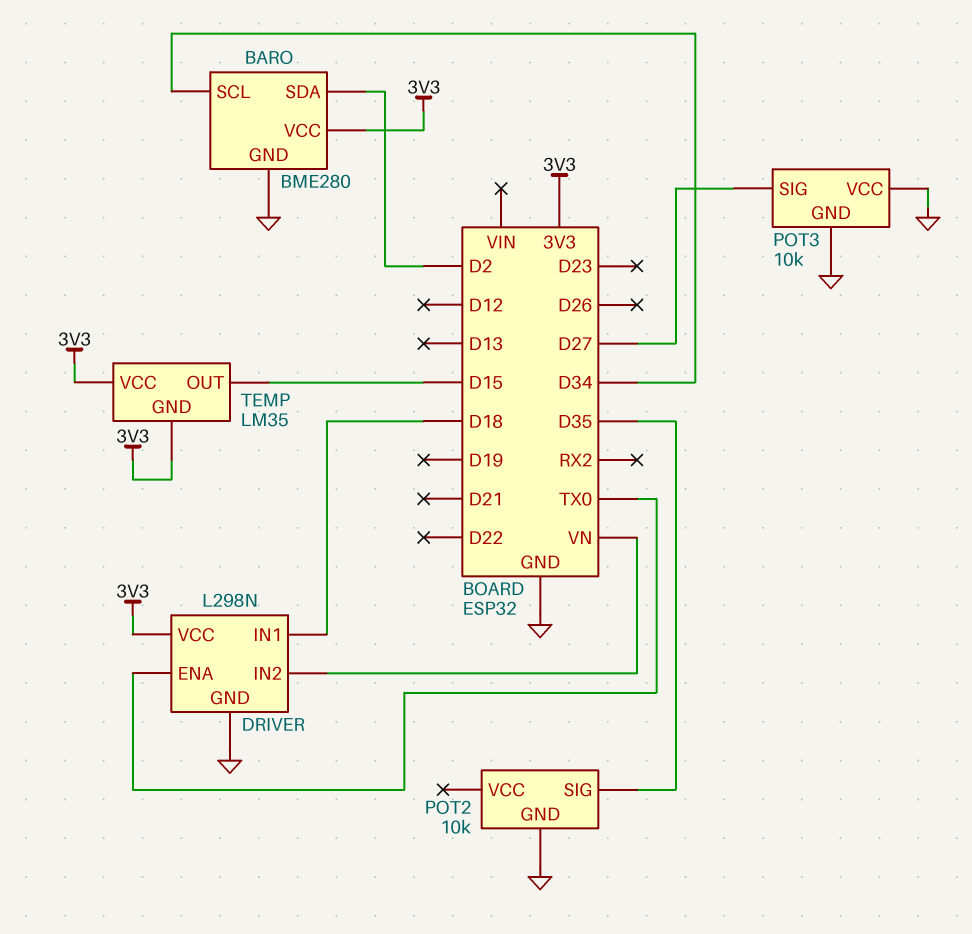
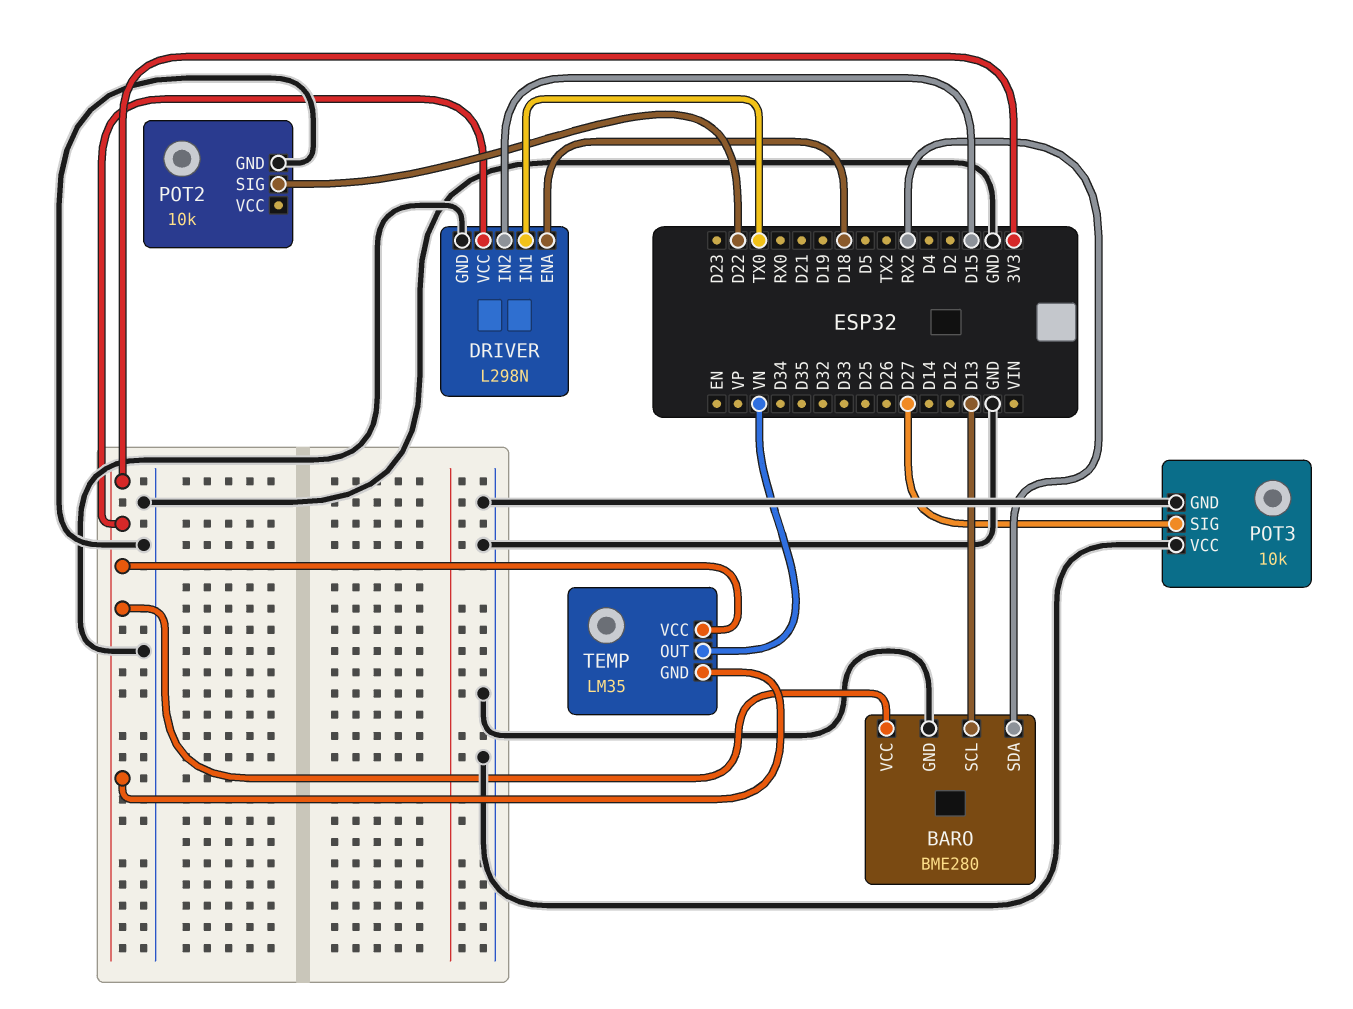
BARO pin SCL: D34 -> D13
BARO pin SDA: D2 -> RX2
DRIVER pin ENA: TX0 -> D18
DRIVER pin IN1: D18 -> TX0
DRIVER pin IN2: VN -> D15
POT2 pin SIG: D35 -> D22
TEMP pin OUT: D15 -> VN

